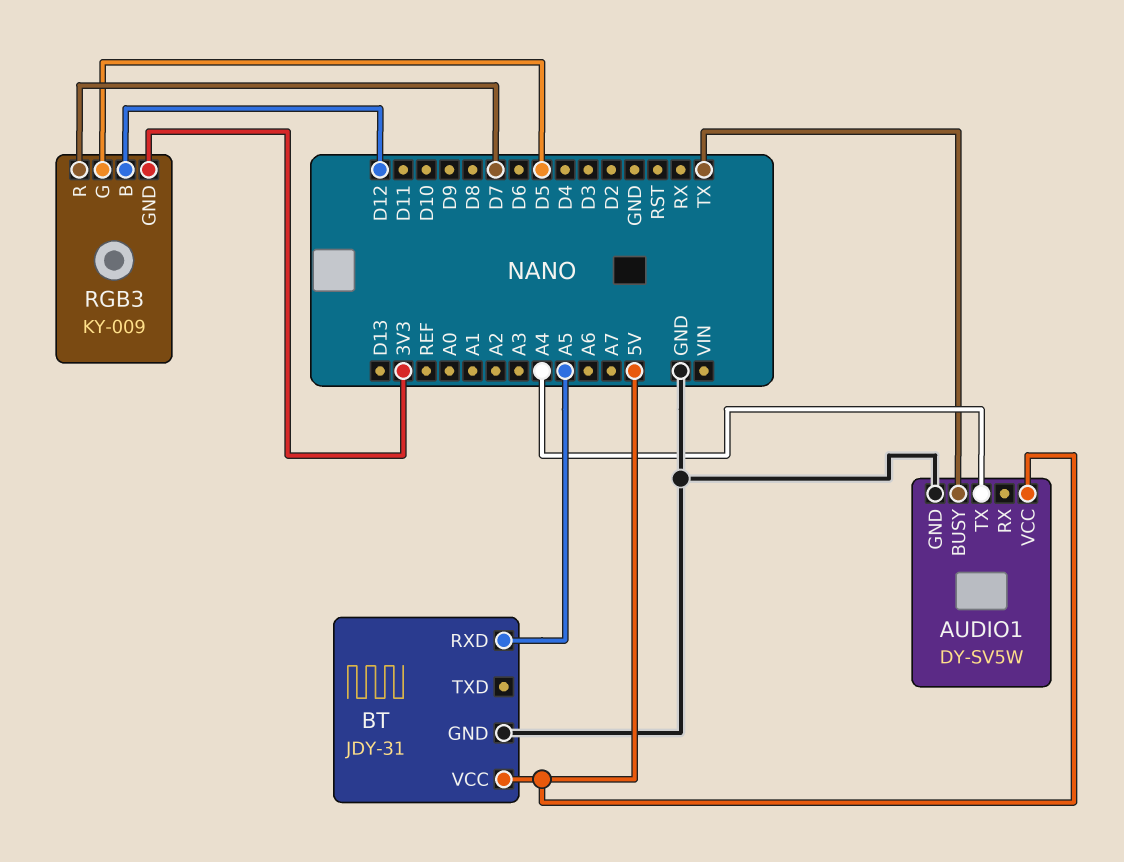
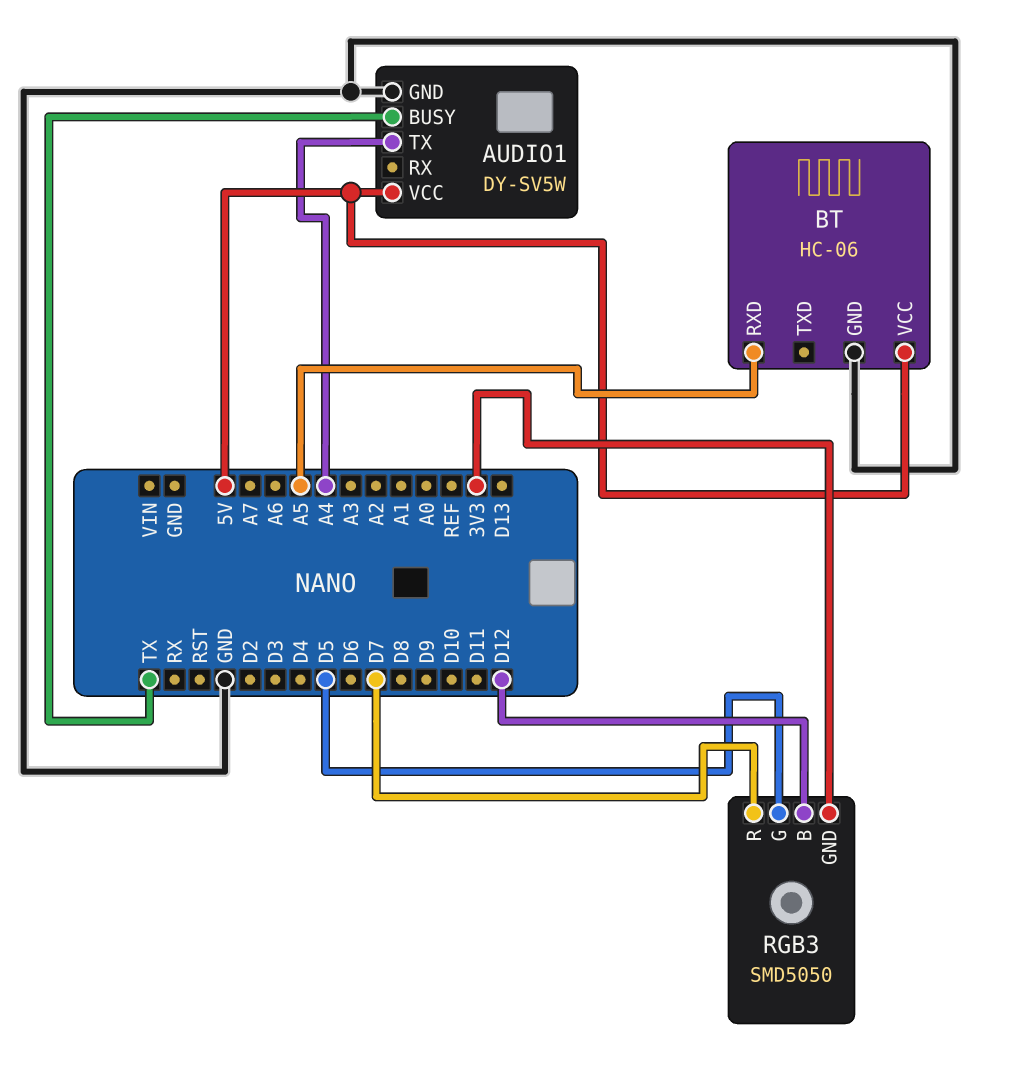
BT: JDY-31 -> HC-06
RGB3: KY-009 -> SMD5050

